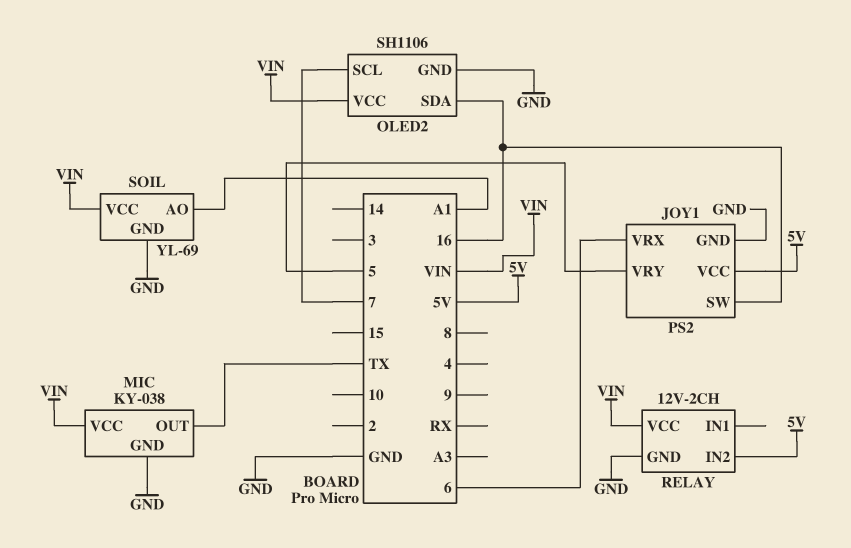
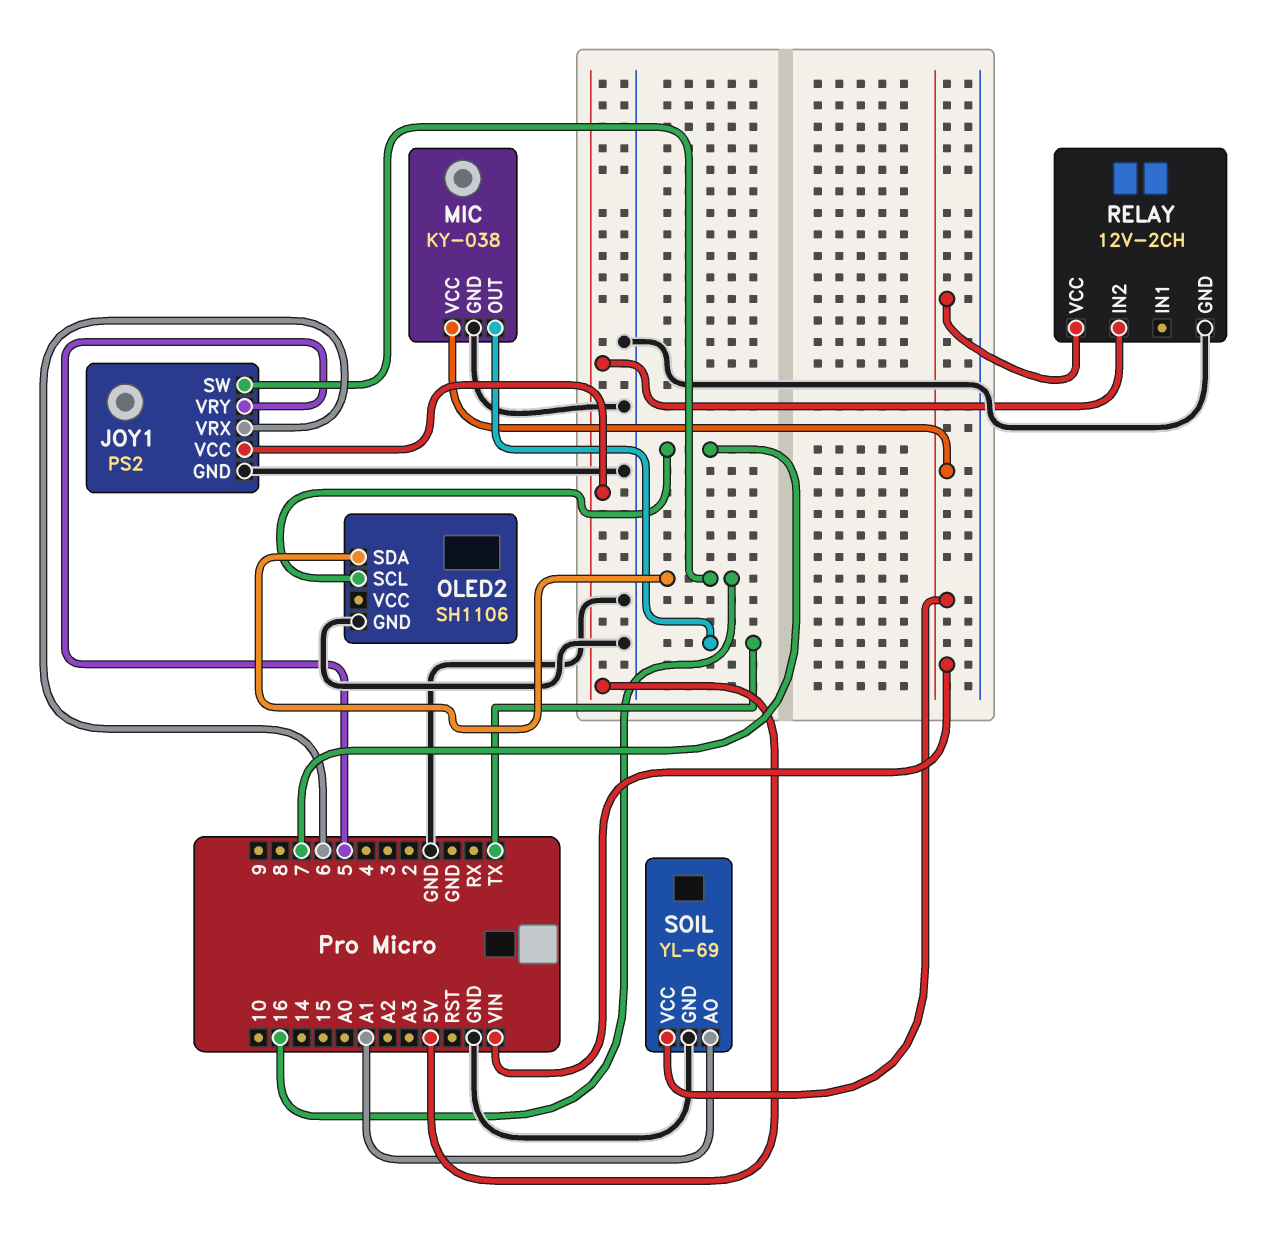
OLED2 pin VCC: VIN -> none

